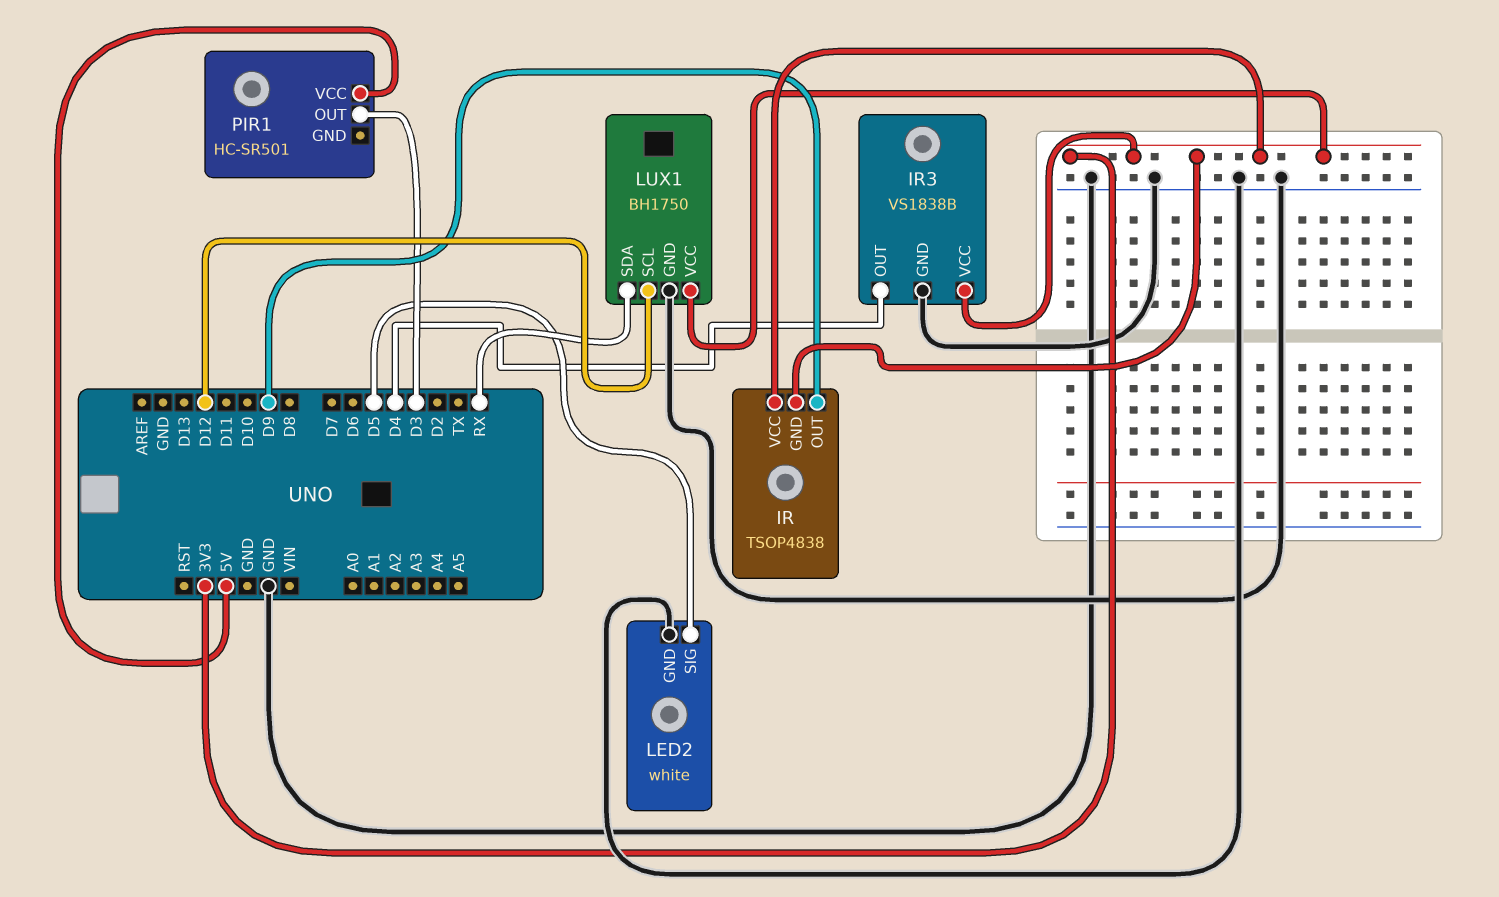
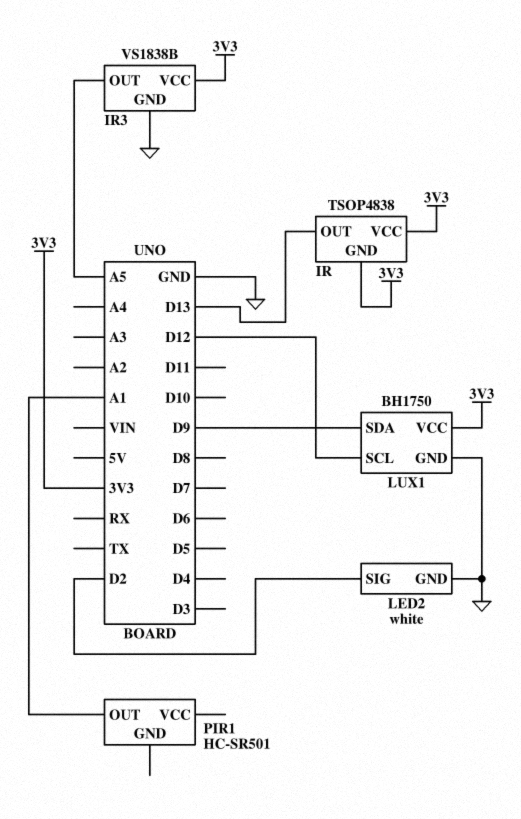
IR pin OUT: D9 -> D13
IR3 pin OUT: D4 -> A5
LED2 pin SIG: D5 -> D2
LUX1 pin SDA: RX -> D9
PIR1 pin OUT: D3 -> A1
PIR1 pin VCC: 5V -> none

